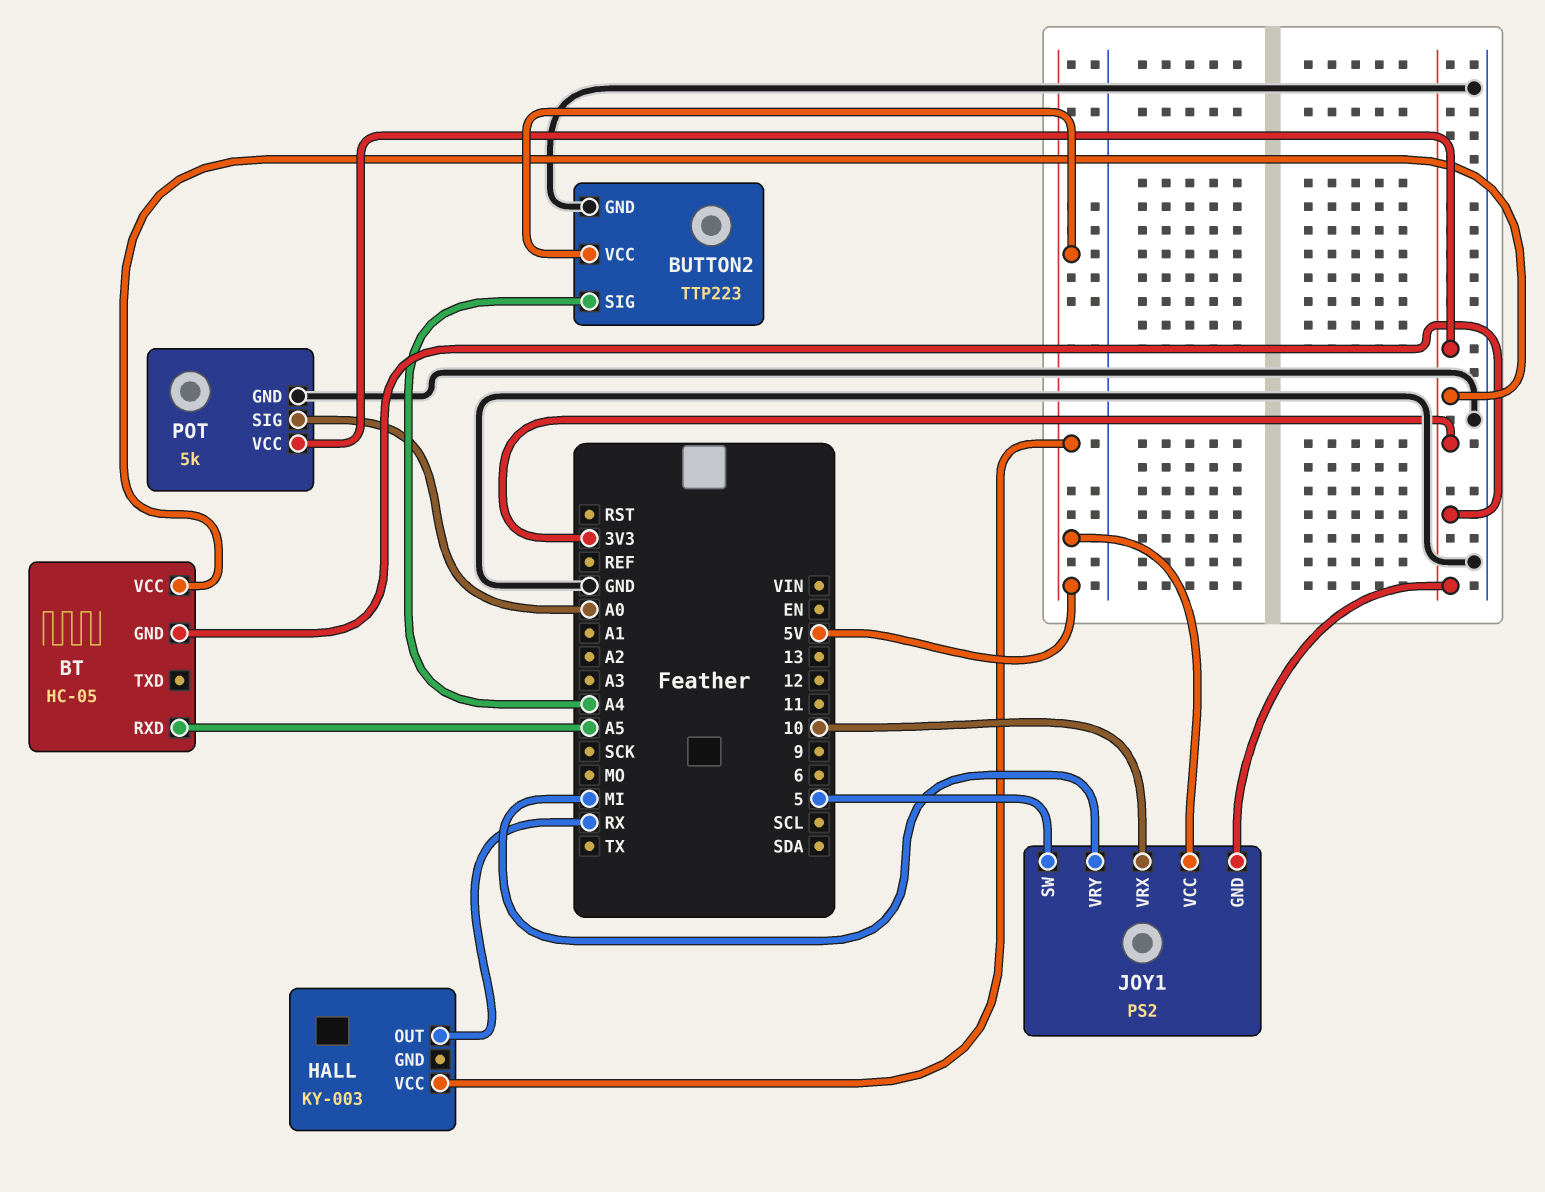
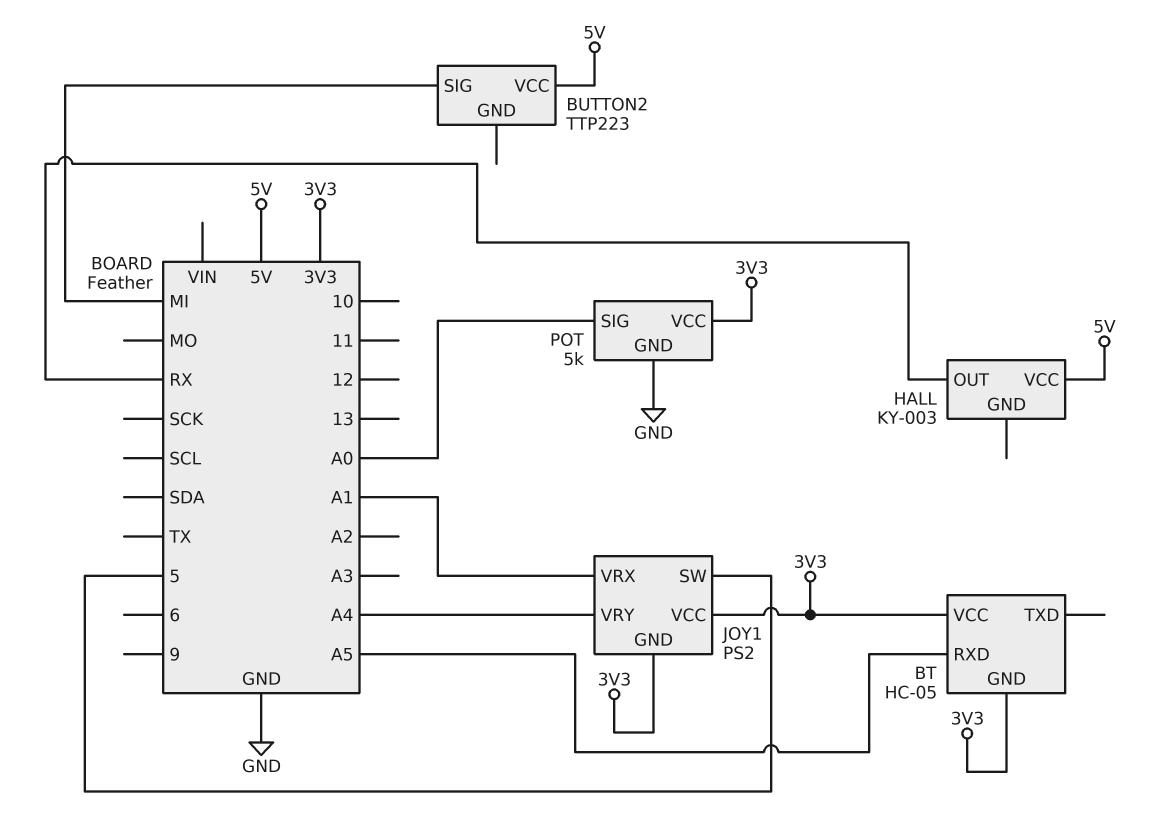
BUTTON2 pin GND: GND -> none
BUTTON2 pin SIG: A4 -> MI
JOY1 pin VCC: 5V -> 3V3
JOY1 pin VRX: 10 -> A1
JOY1 pin VRY: MI -> A4

